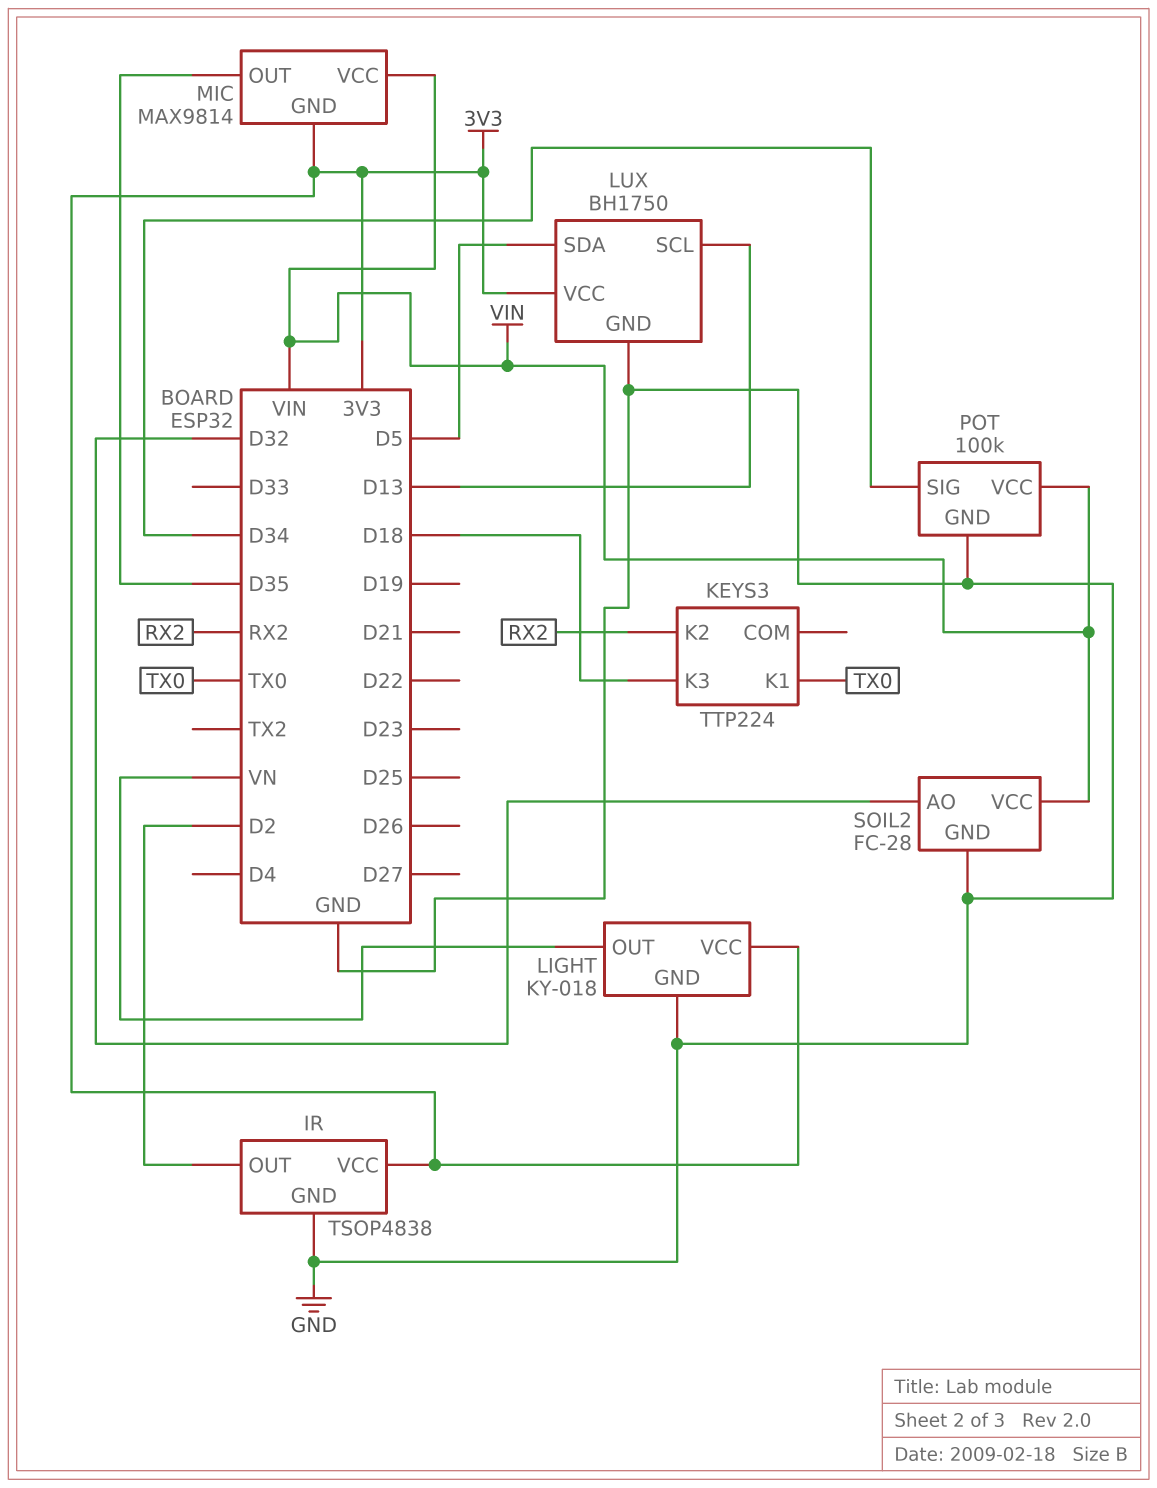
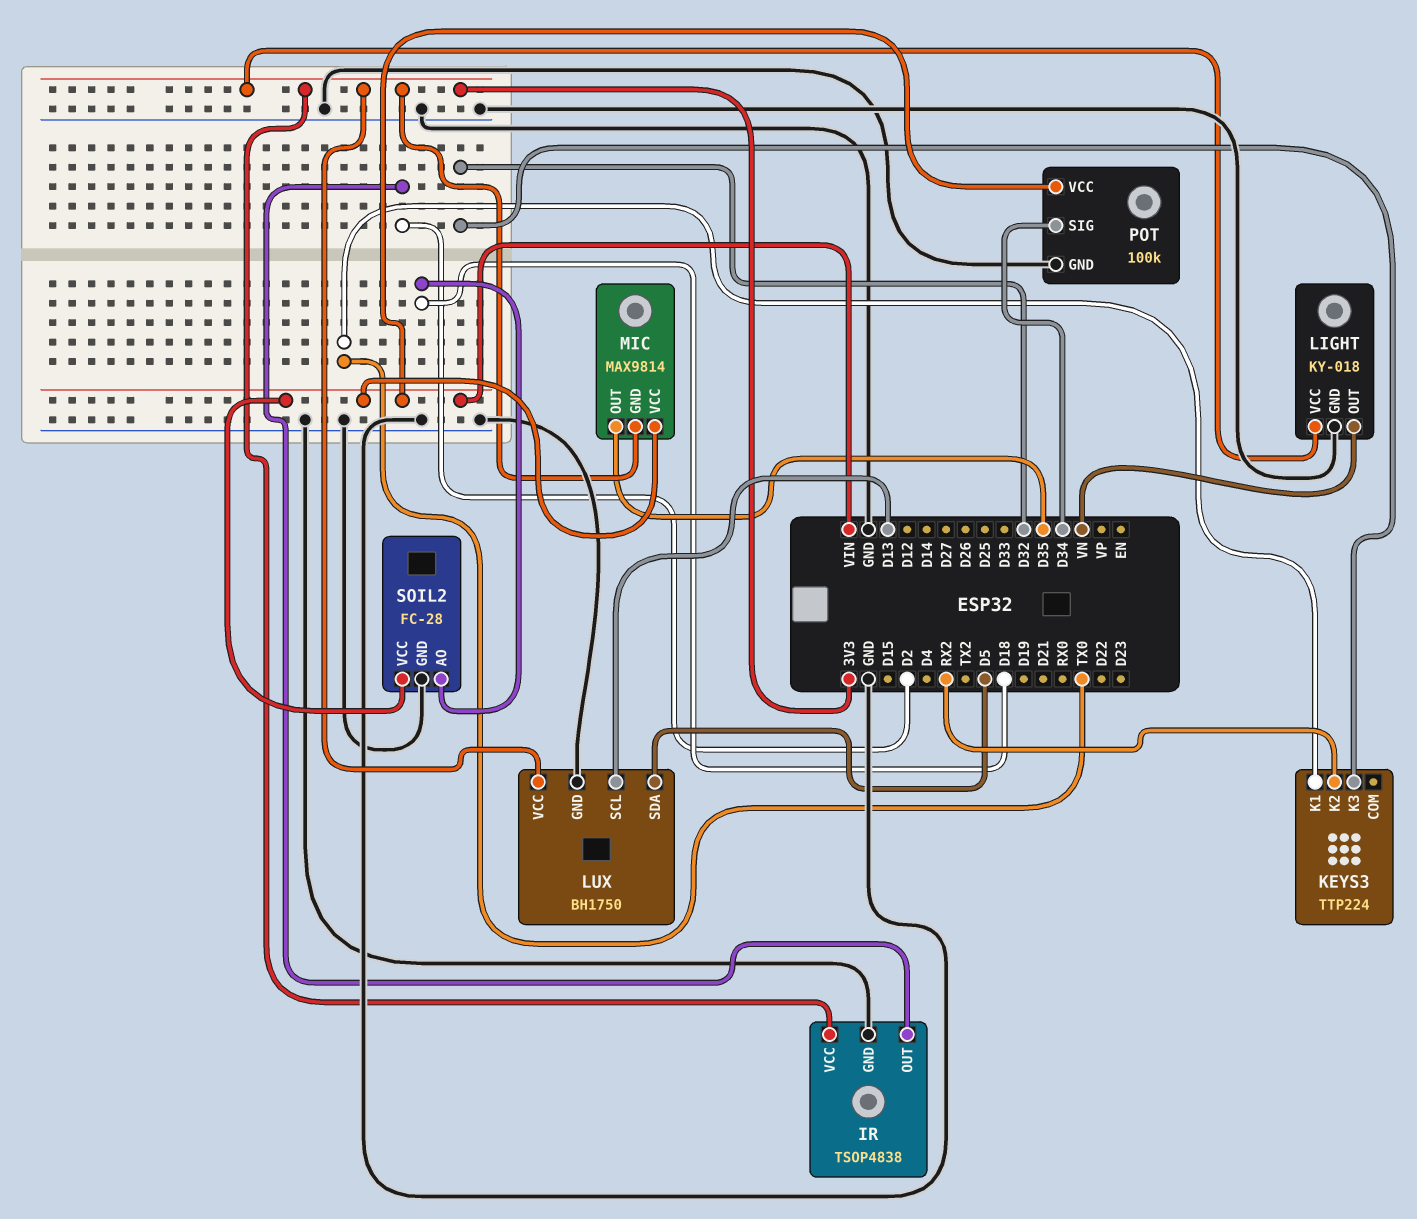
KEYS3 pin K3: D18 -> D32
SOIL2 pin AO: D32 -> D18

